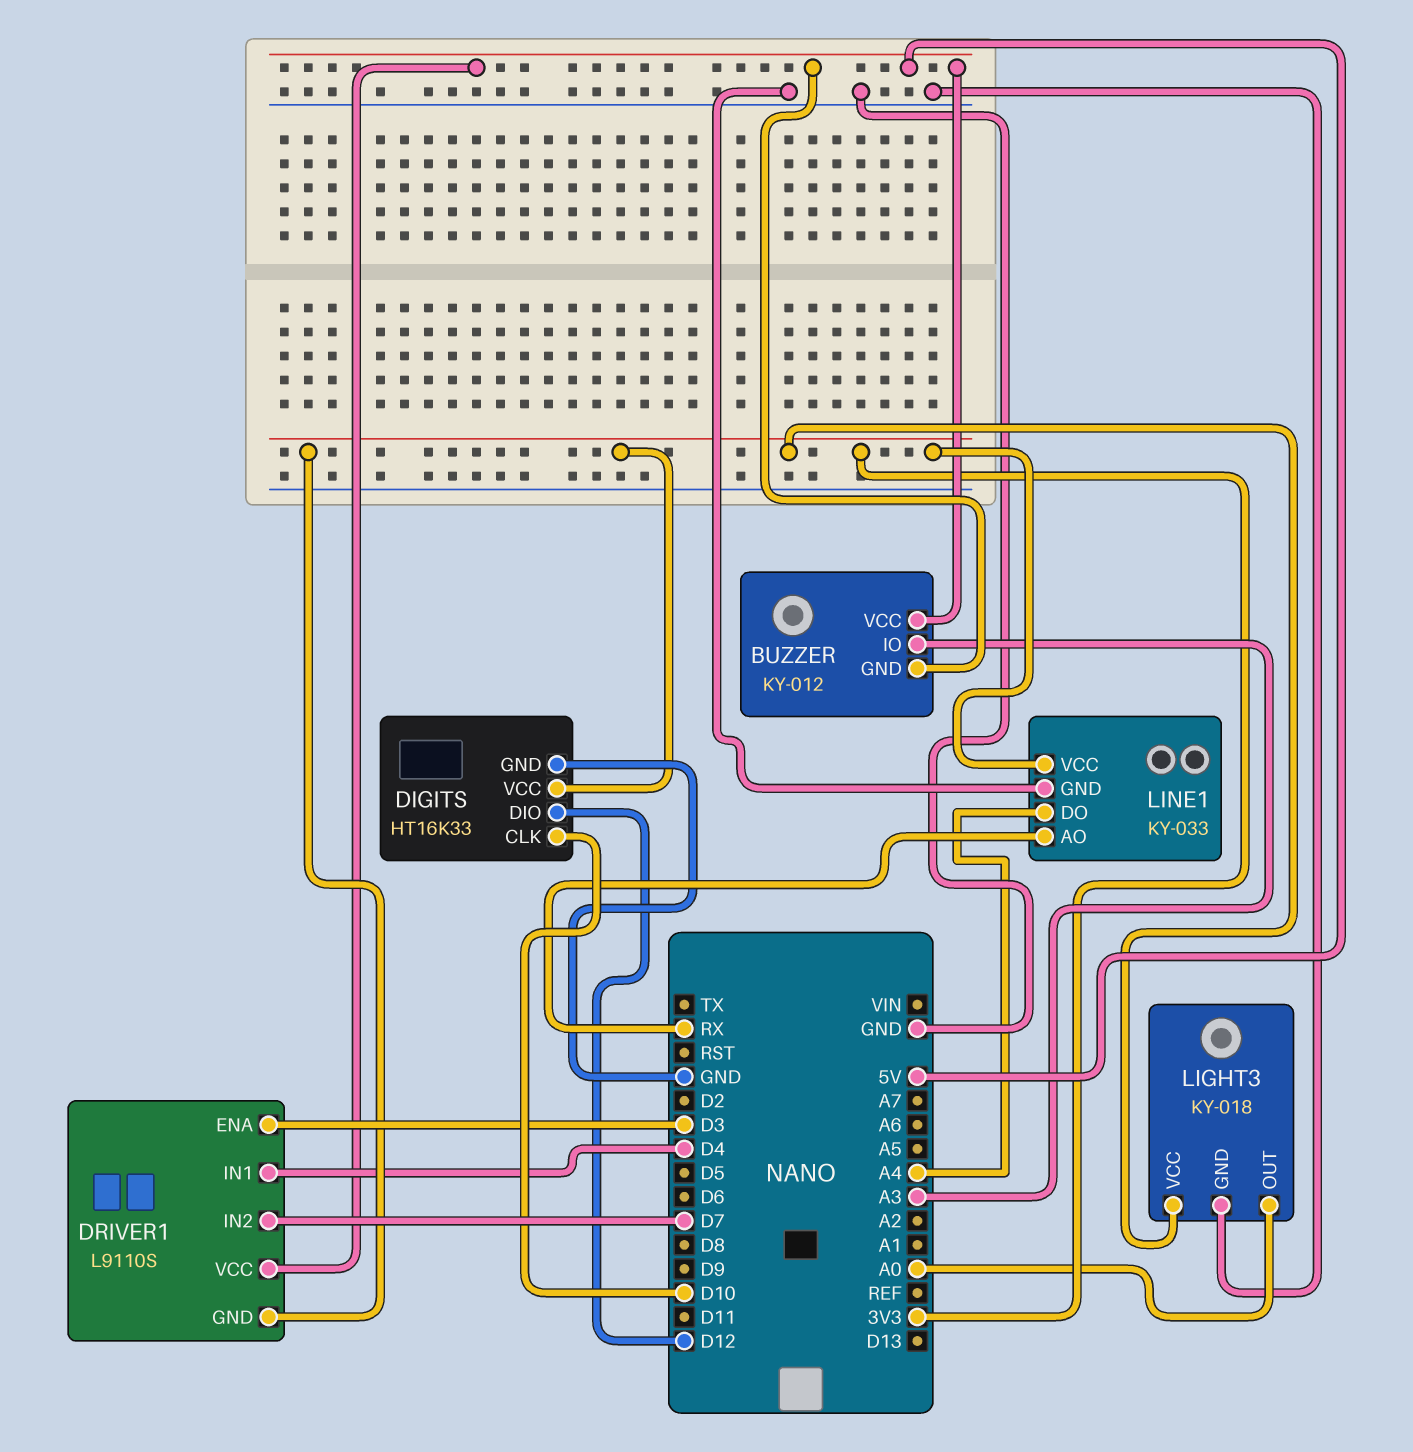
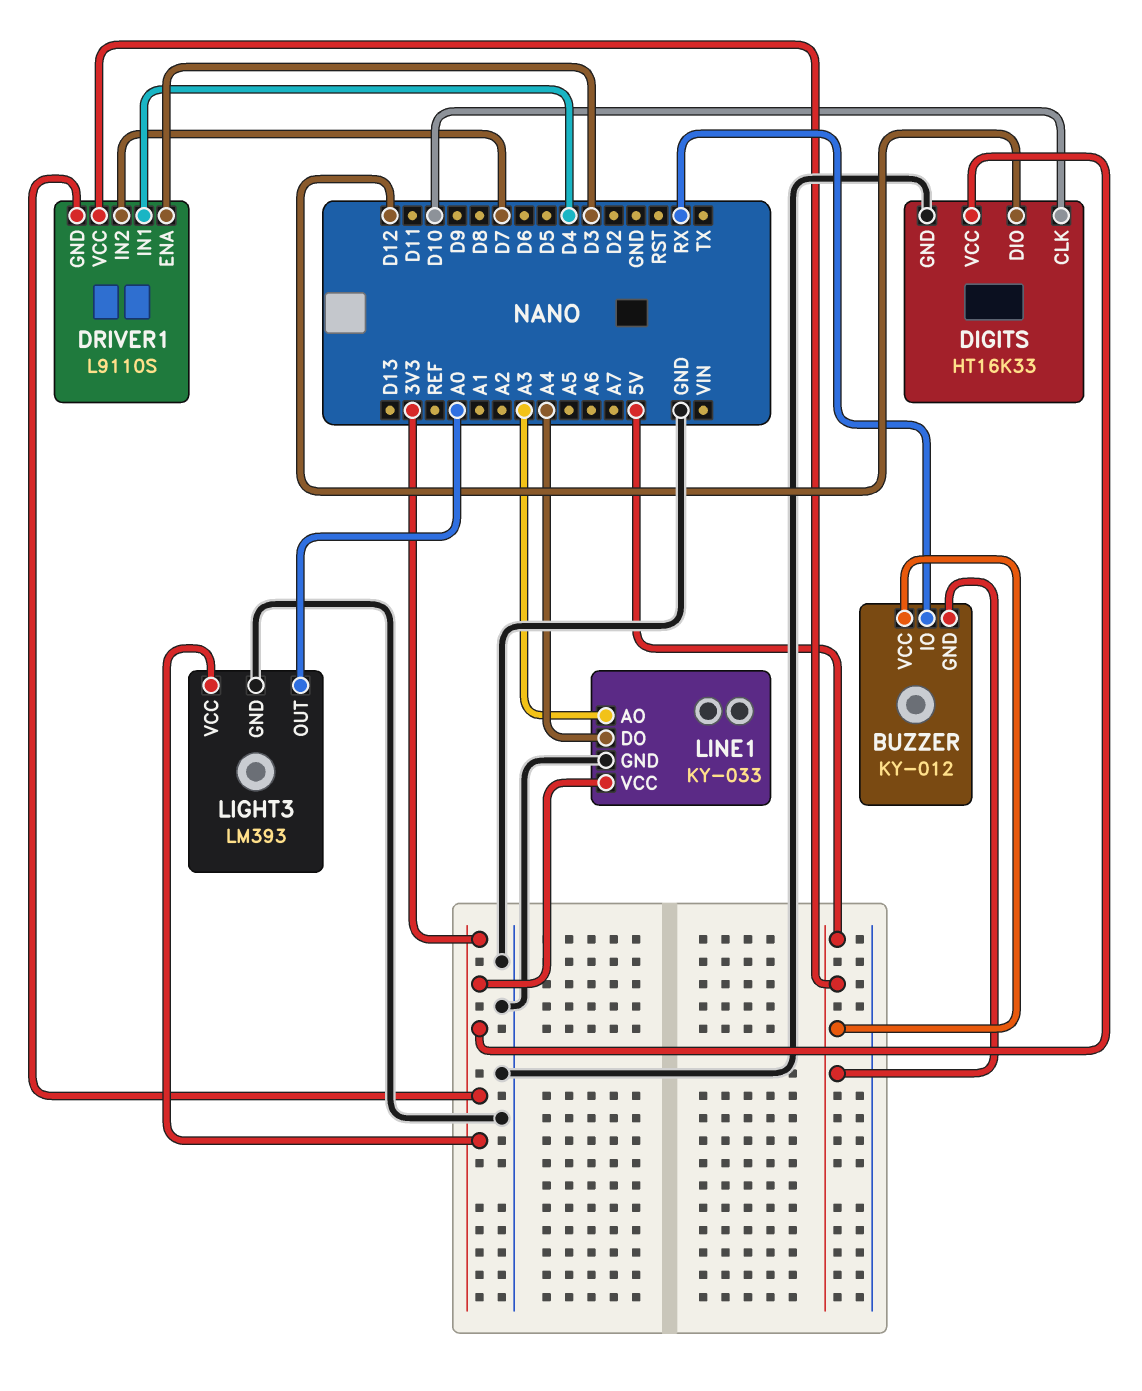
BUZZER pin IO: A3 -> RX
LIGHT3: KY-018 -> LM393
LINE1 pin AO: RX -> A3

